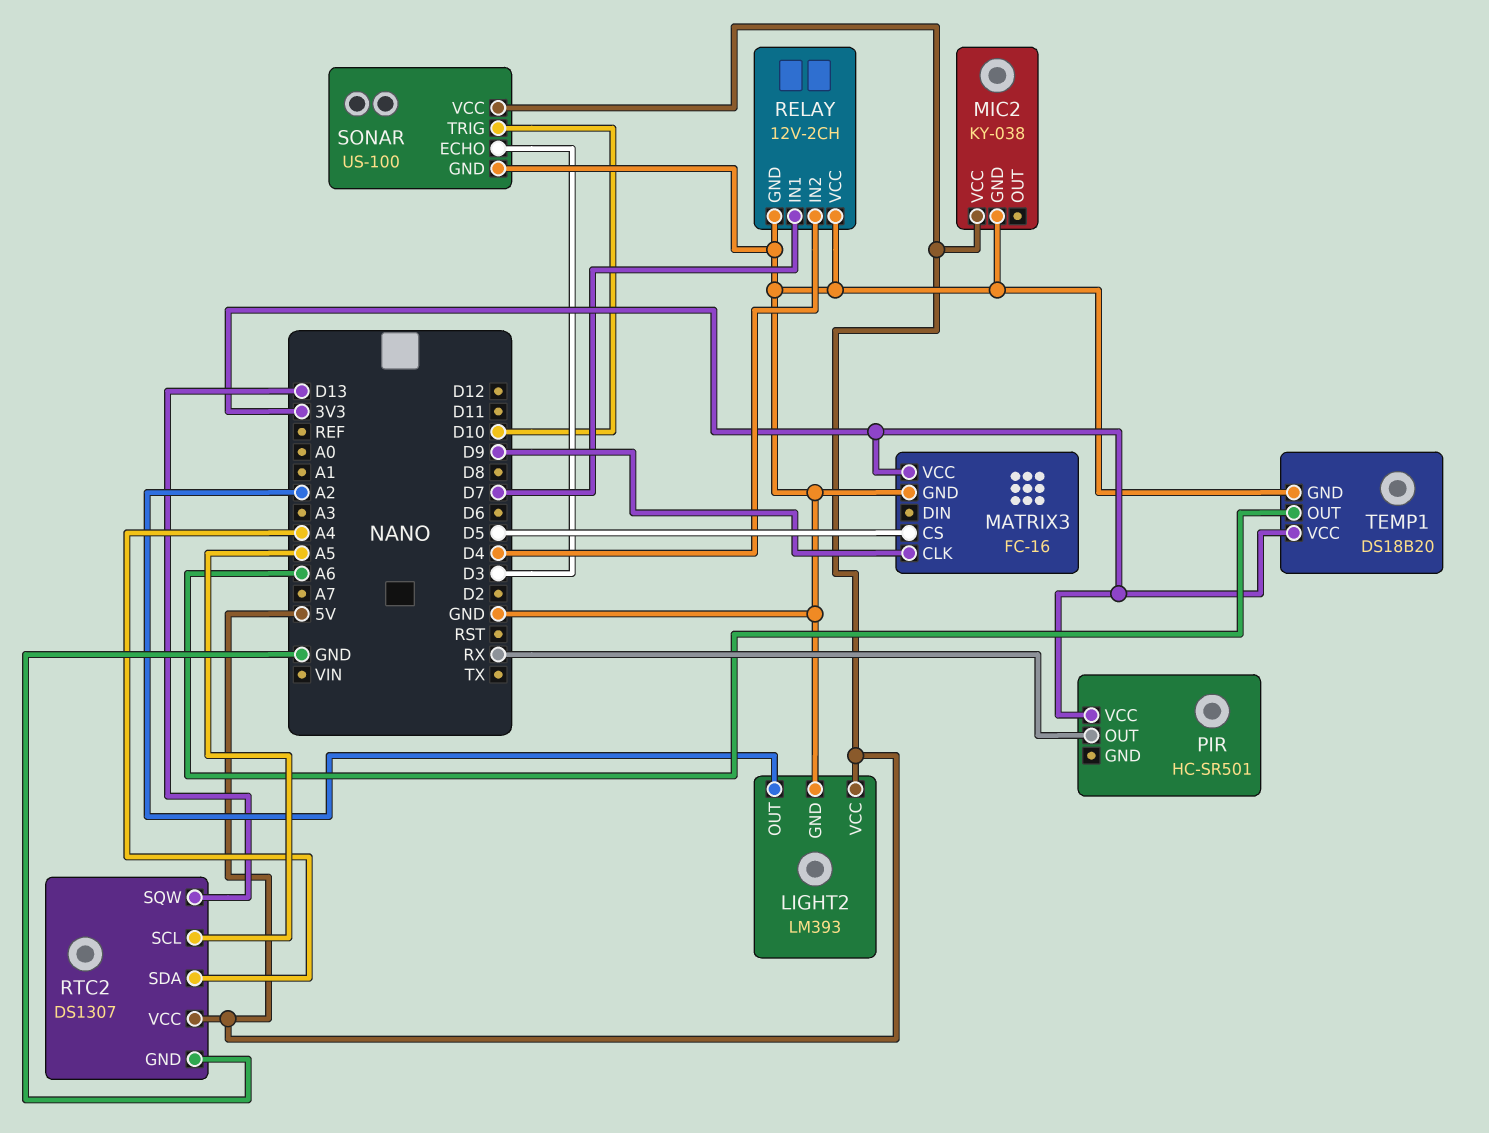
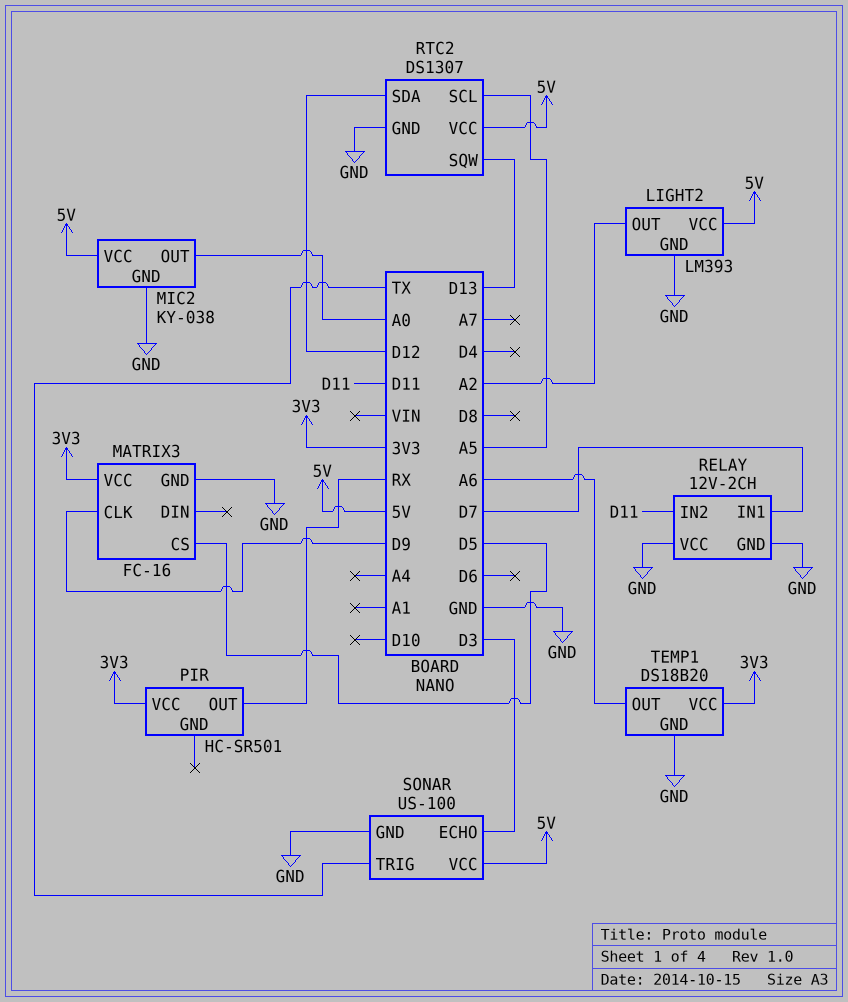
MIC2 pin OUT: none -> A0
RELAY pin IN2: D4 -> D11
RTC2 pin SDA: A4 -> D12
SONAR pin TRIG: D10 -> TX

